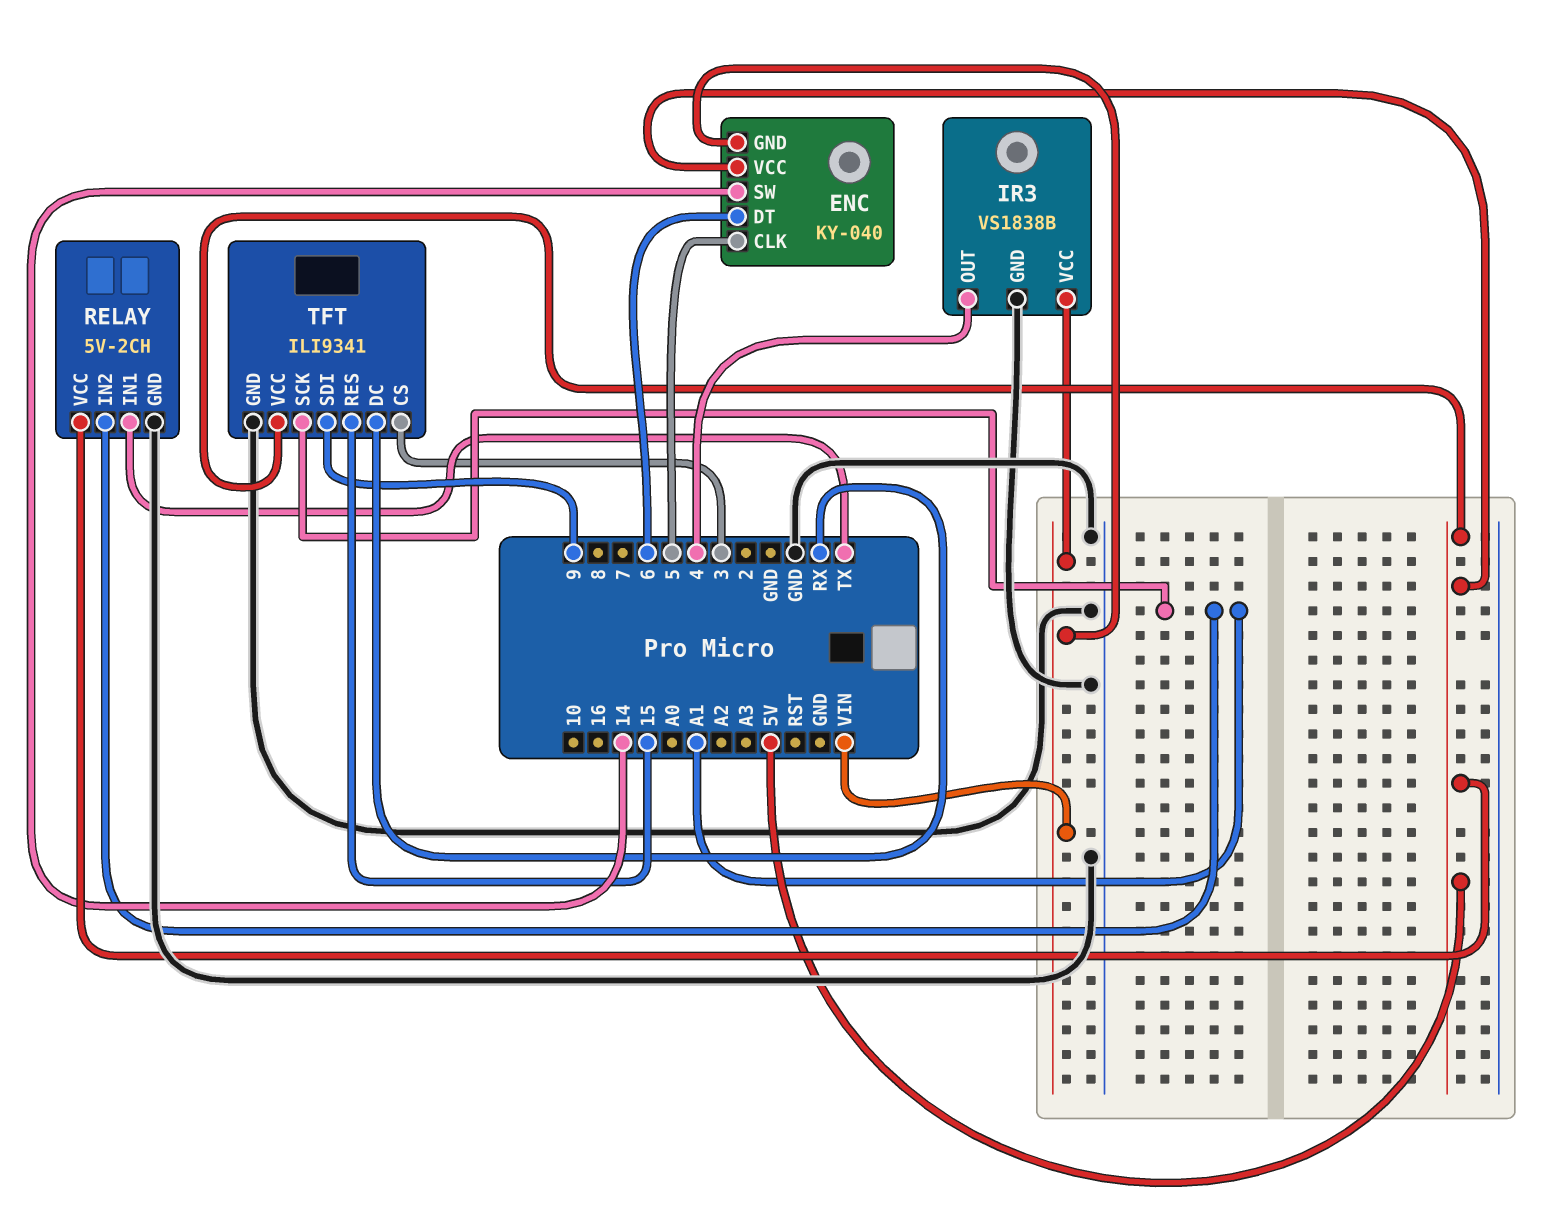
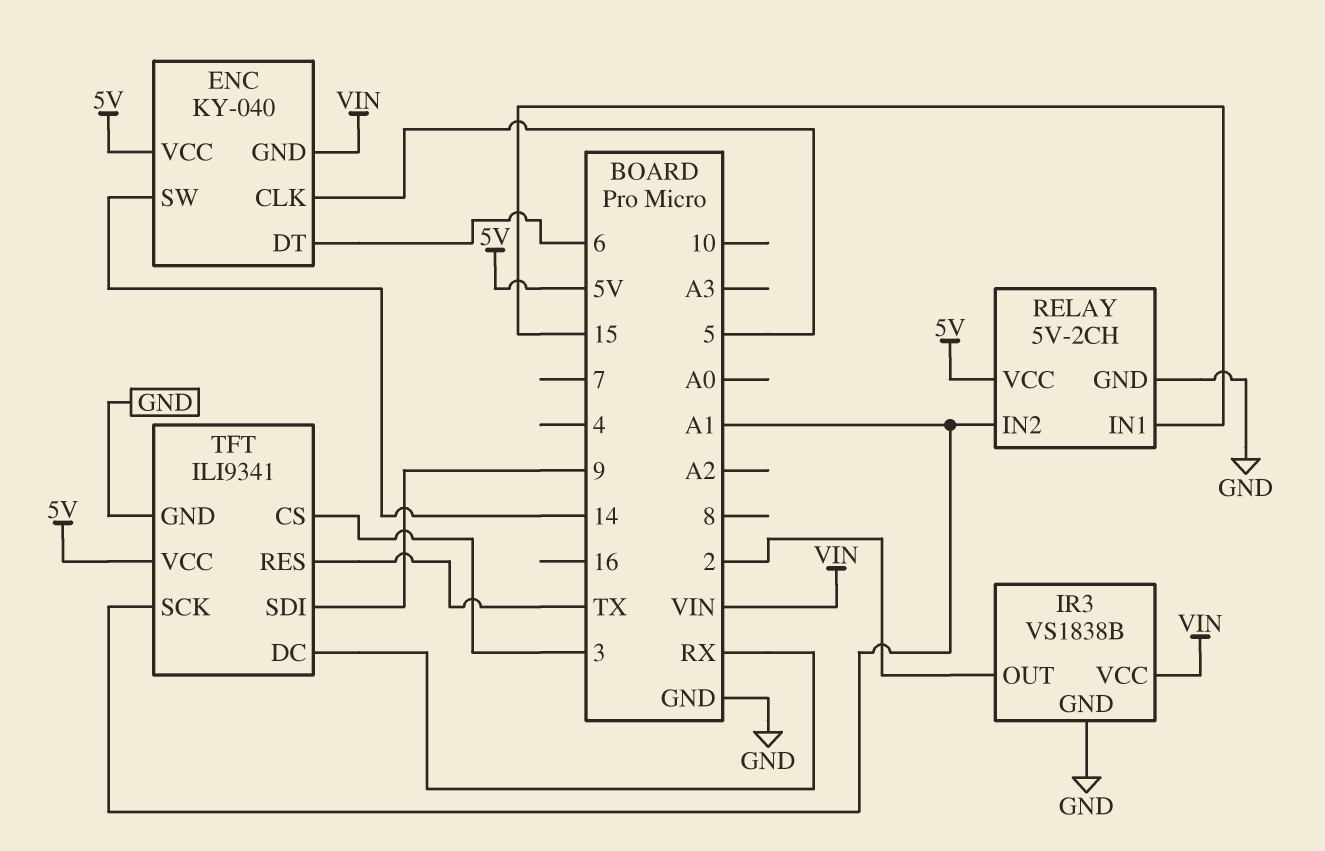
IR3 pin OUT: 4 -> 2
RELAY pin IN1: TX -> 15
TFT pin RES: 15 -> TX

